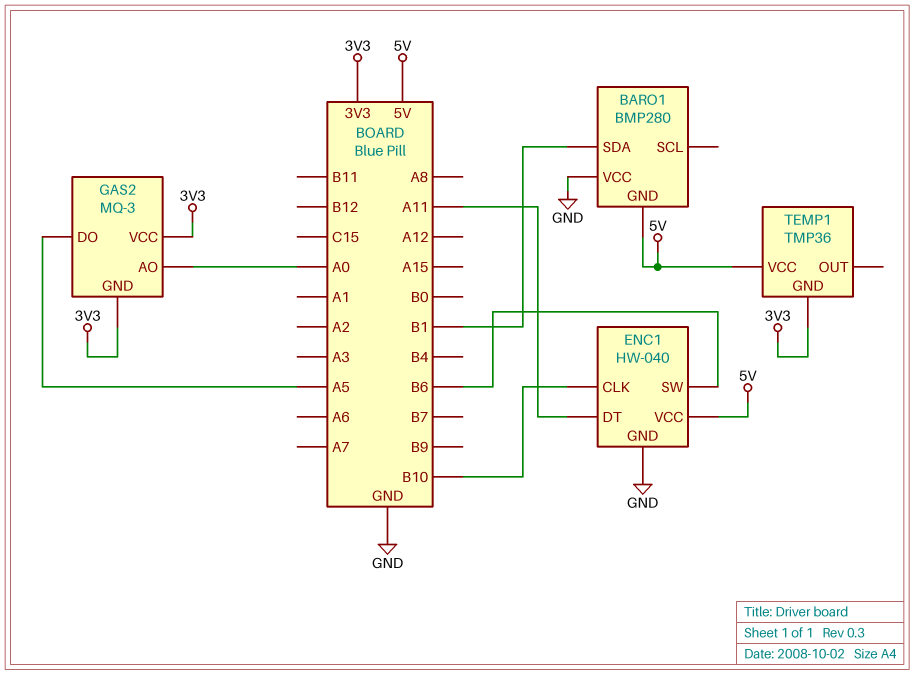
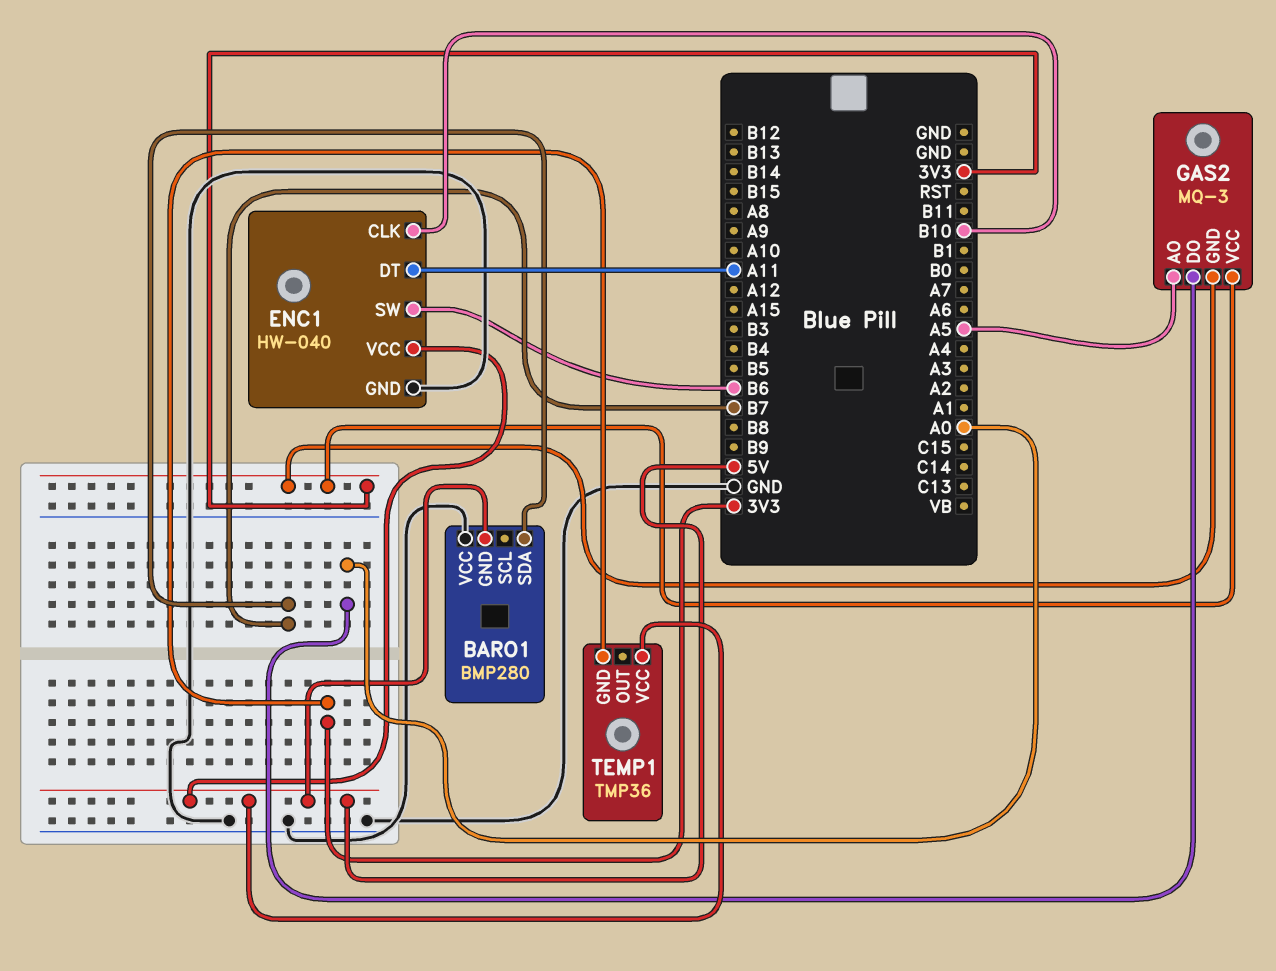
BARO1 pin SDA: B1 -> B7
GAS2 pin AO: A0 -> A5
GAS2 pin DO: A5 -> A0

